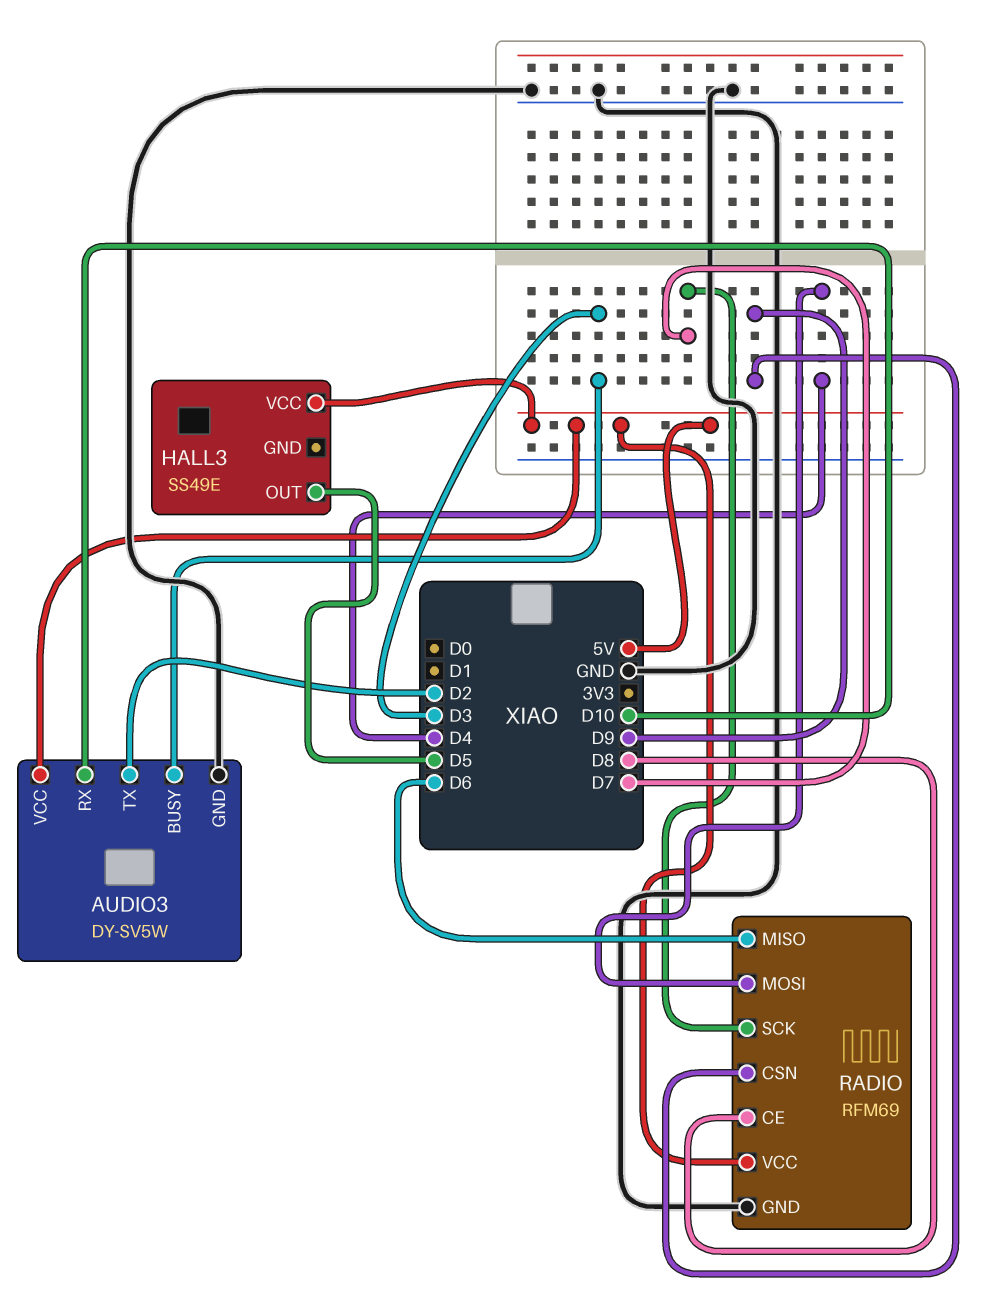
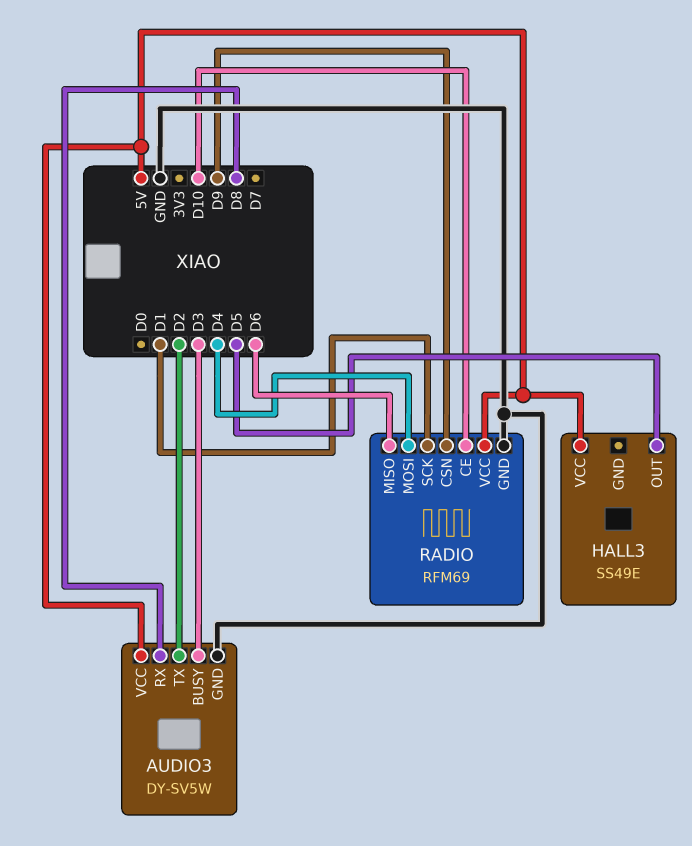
AUDIO3 pin RX: D10 -> D8
RADIO pin CE: D8 -> D10
RADIO pin SCK: D7 -> D1

